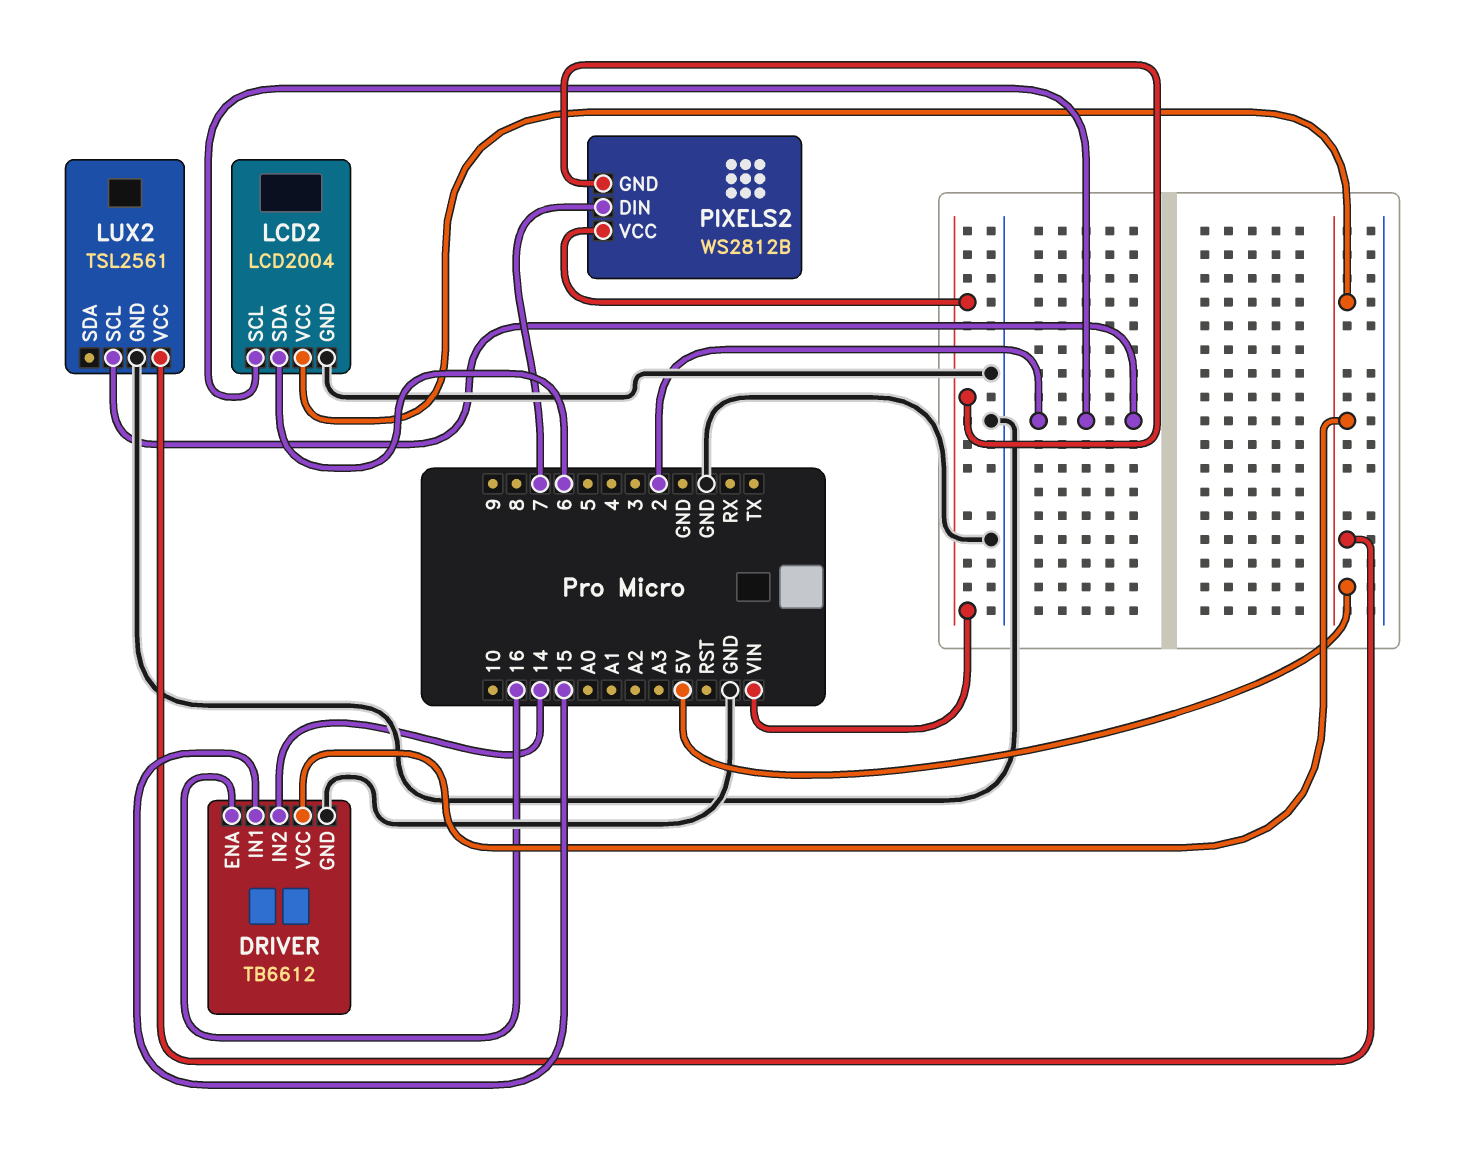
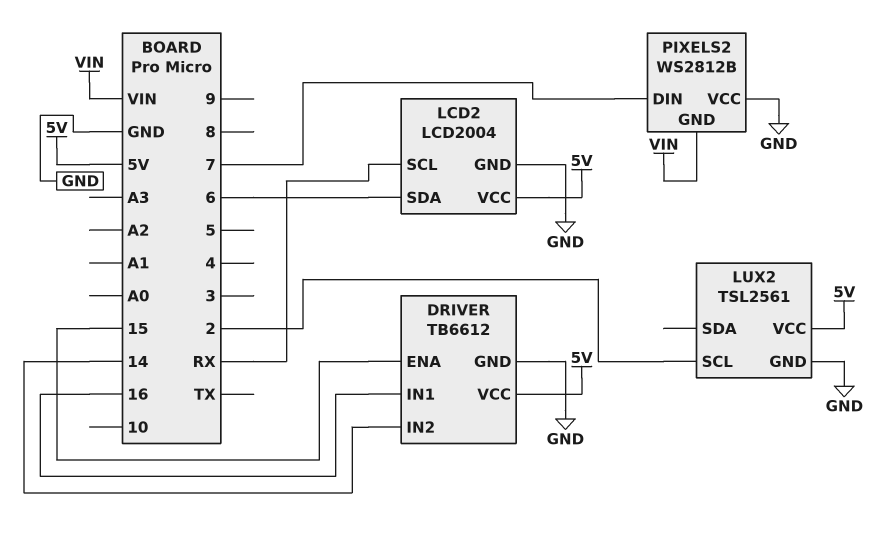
DRIVER pin ENA: 16 -> 15
DRIVER pin IN1: 15 -> 16
LCD2 pin SCL: 2 -> RX
PIXELS2 pin VCC: VIN -> GND

